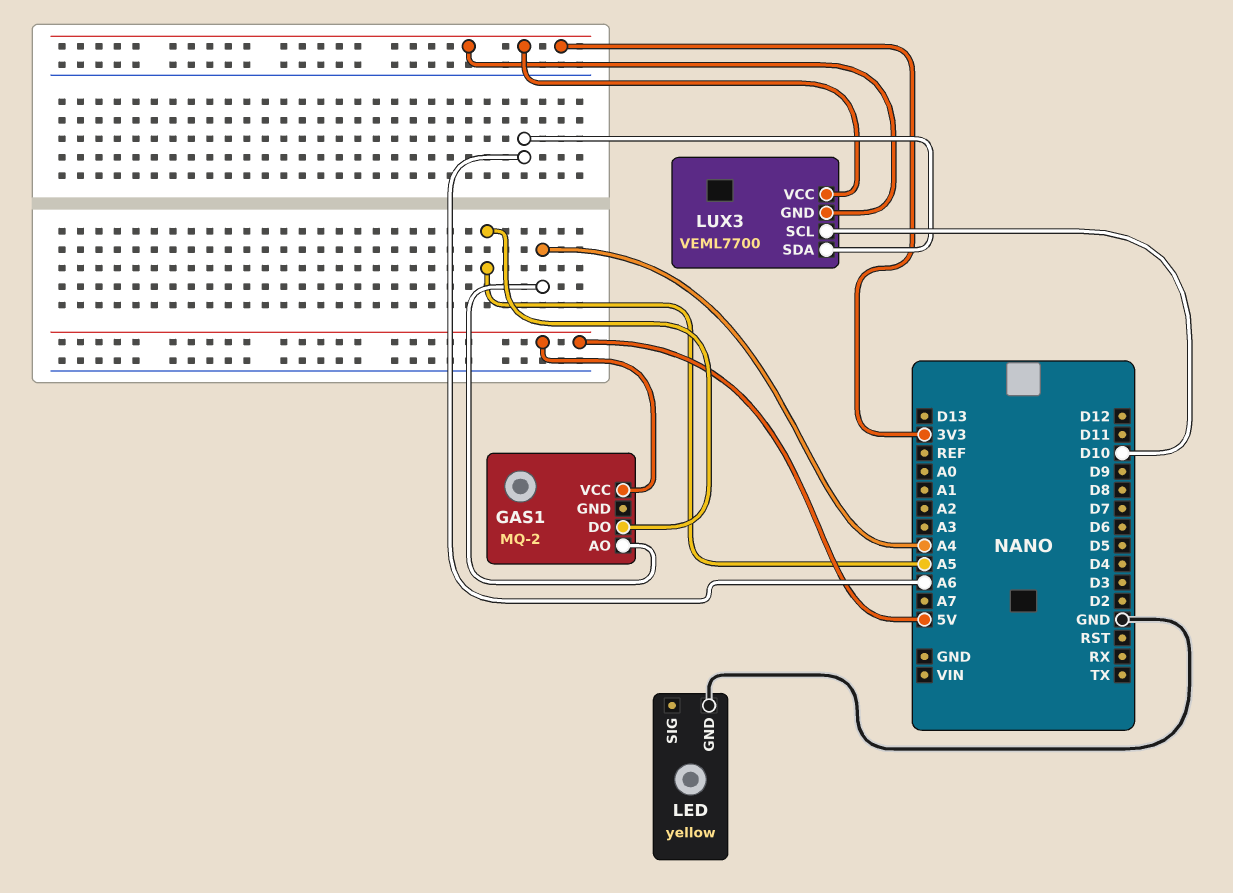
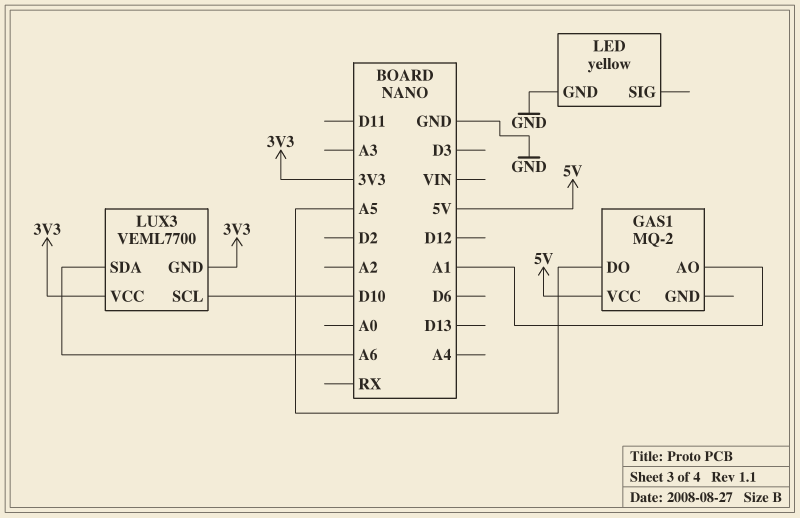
GAS1 pin AO: A4 -> A1

